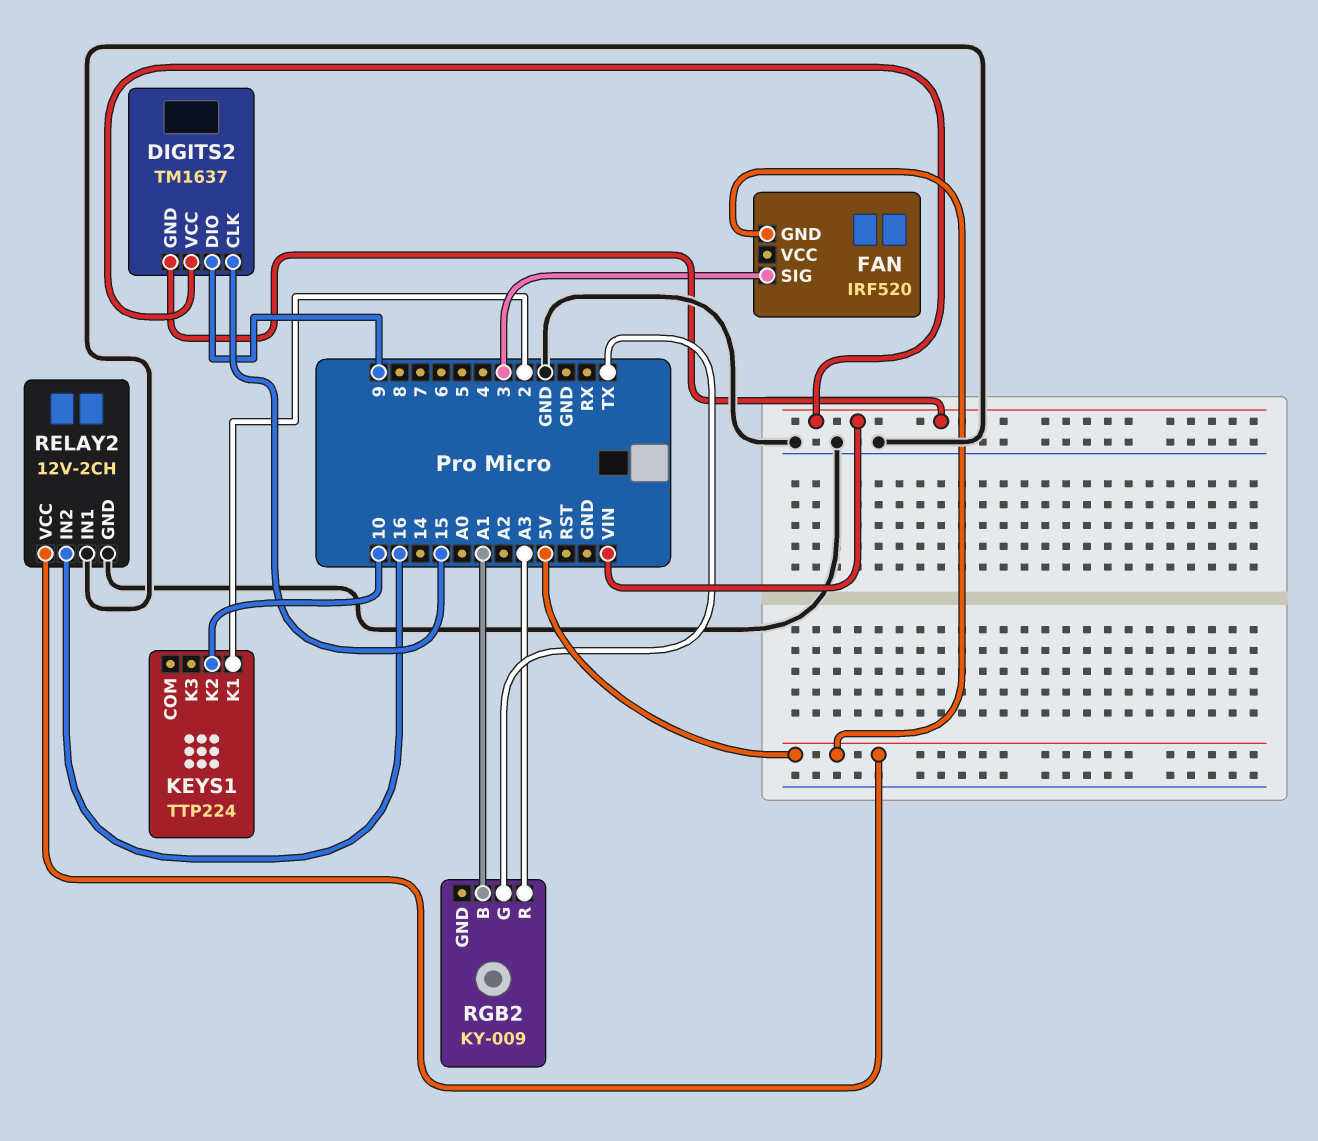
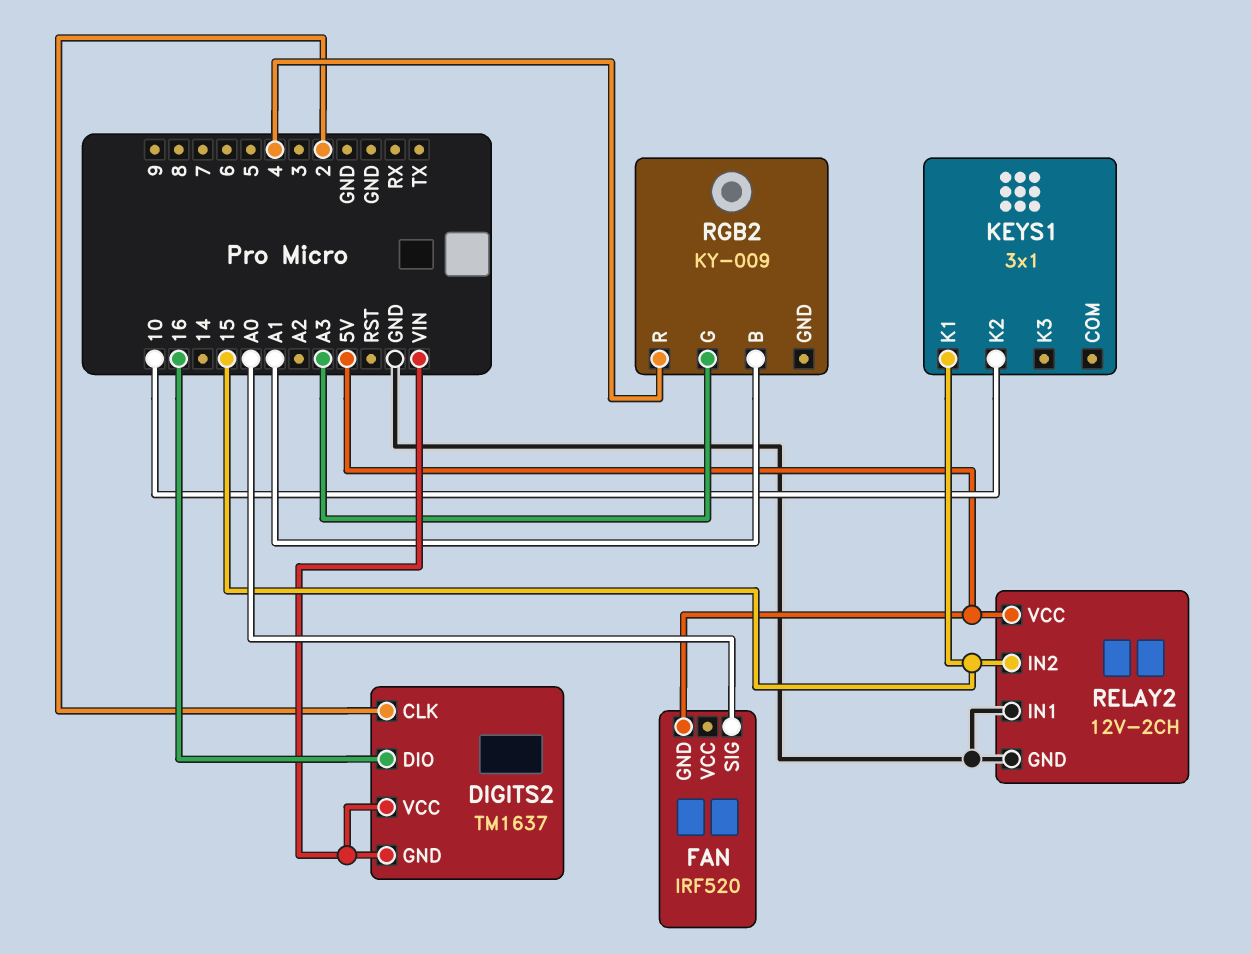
DIGITS2 pin CLK: 15 -> 2
DIGITS2 pin DIO: 9 -> 16
FAN pin SIG: 3 -> A0
KEYS1: TTP224 -> 3x1
KEYS1 pin K1: 2 -> 15
RELAY2 pin IN2: 16 -> 15
RGB2 pin G: TX -> A3
RGB2 pin R: A3 -> 4

